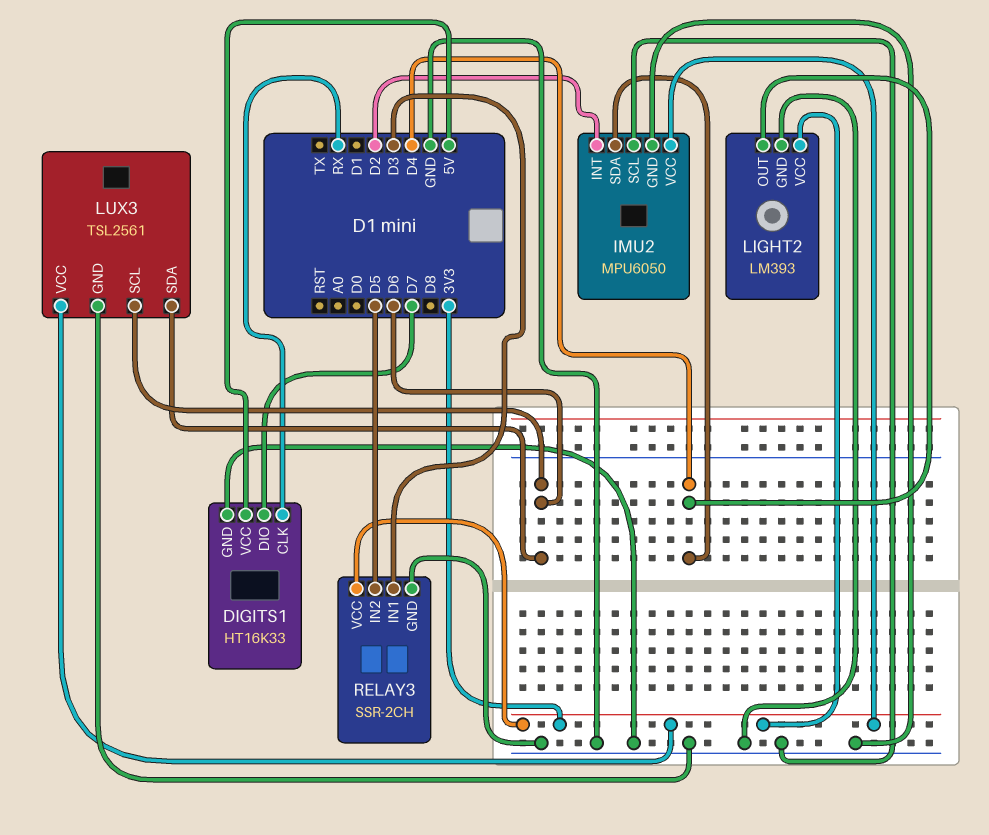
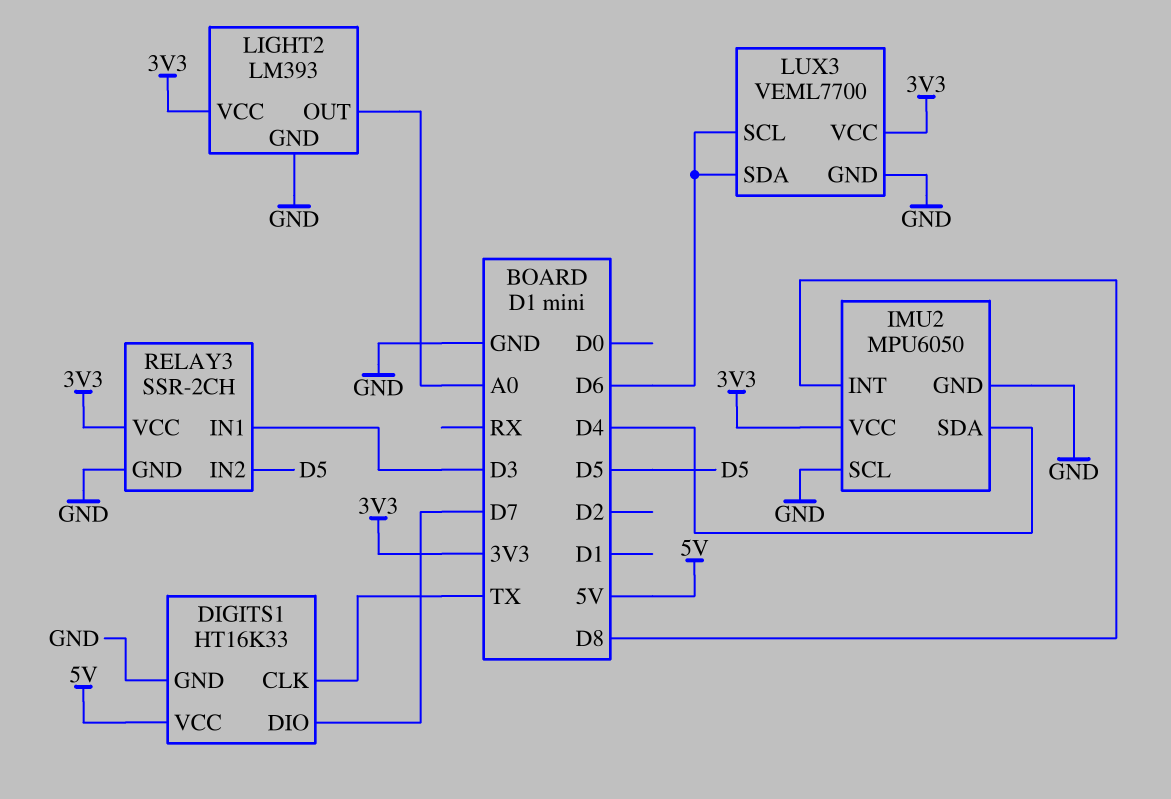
DIGITS1 pin CLK: RX -> TX
IMU2 pin INT: D2 -> D8
LIGHT2 pin OUT: D4 -> A0
LUX3: TSL2561 -> VEML7700

